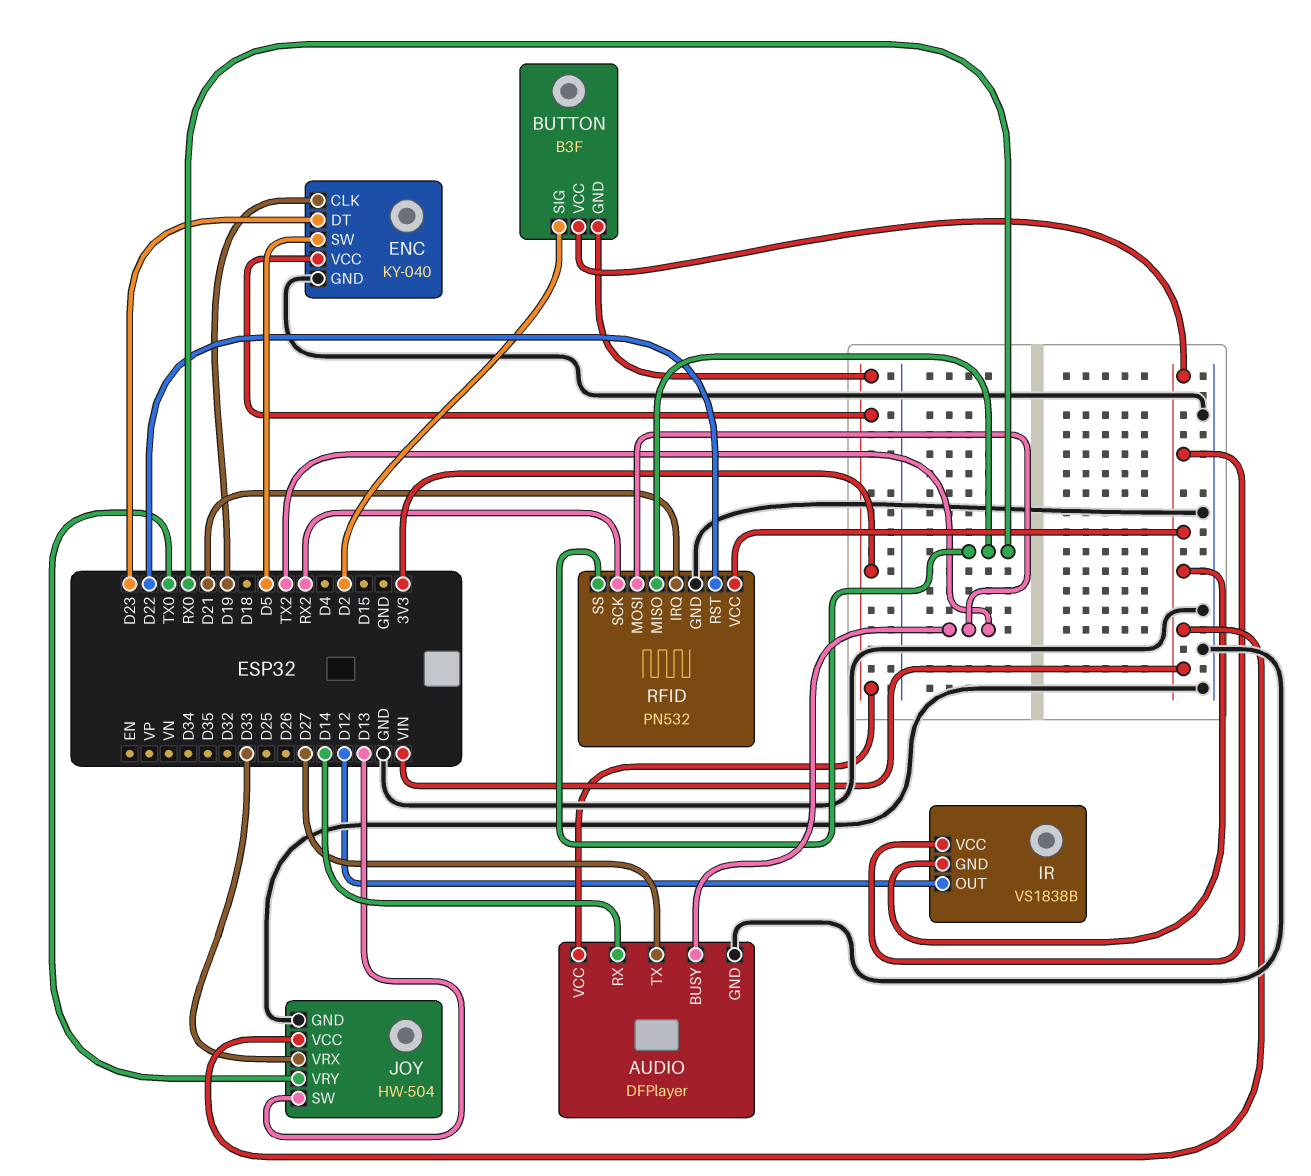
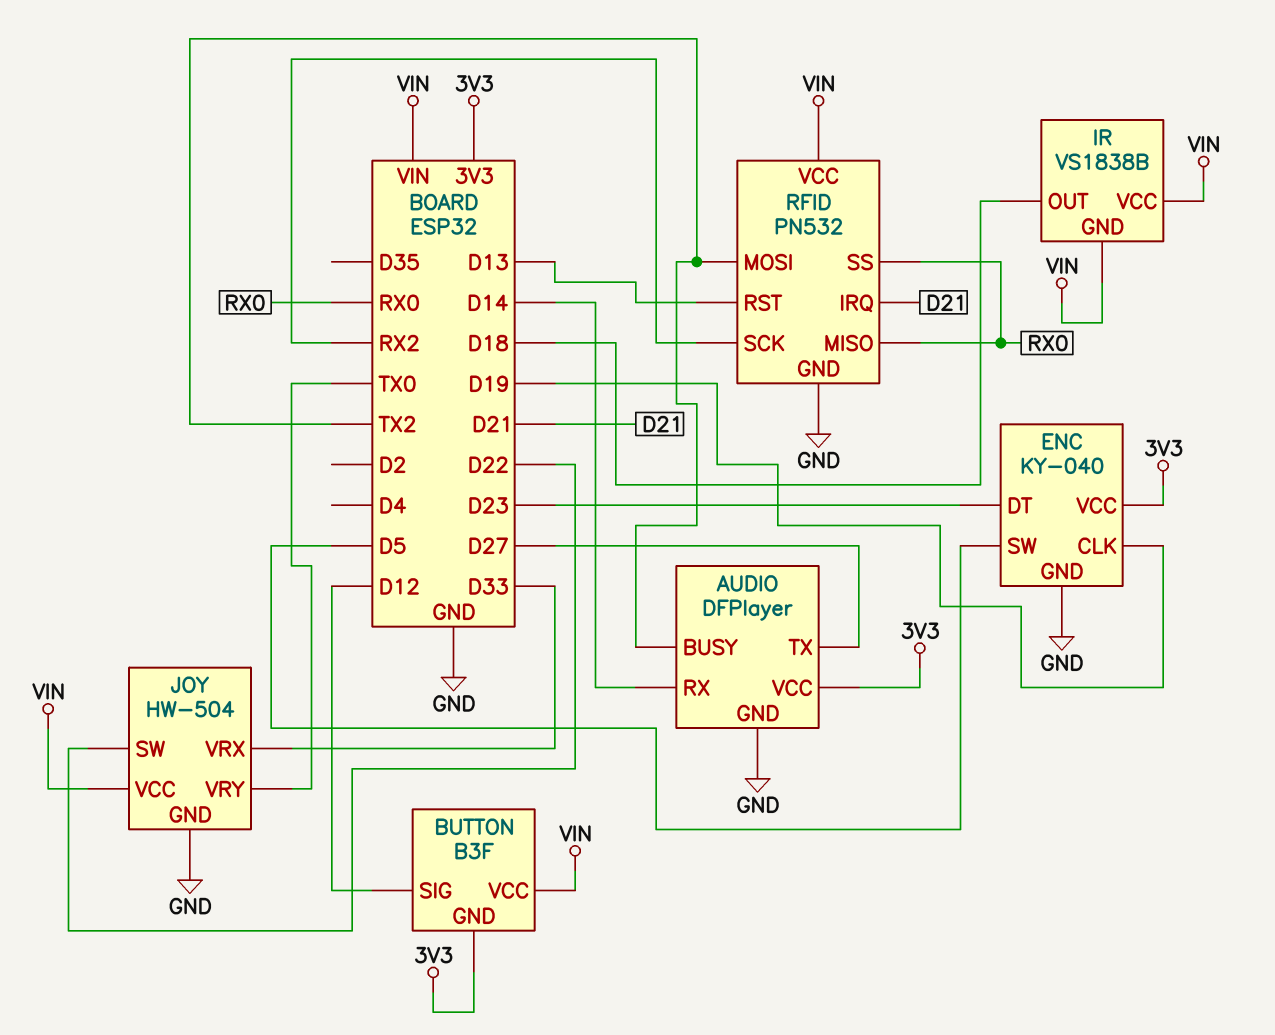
BUTTON pin SIG: D2 -> D12
IR pin OUT: D12 -> D18
JOY pin SW: D13 -> D22
RFID pin RST: D22 -> D13

